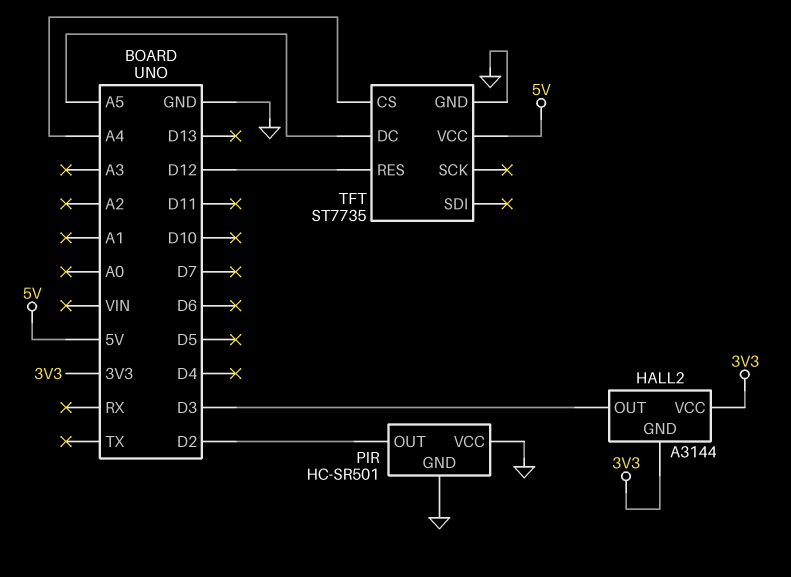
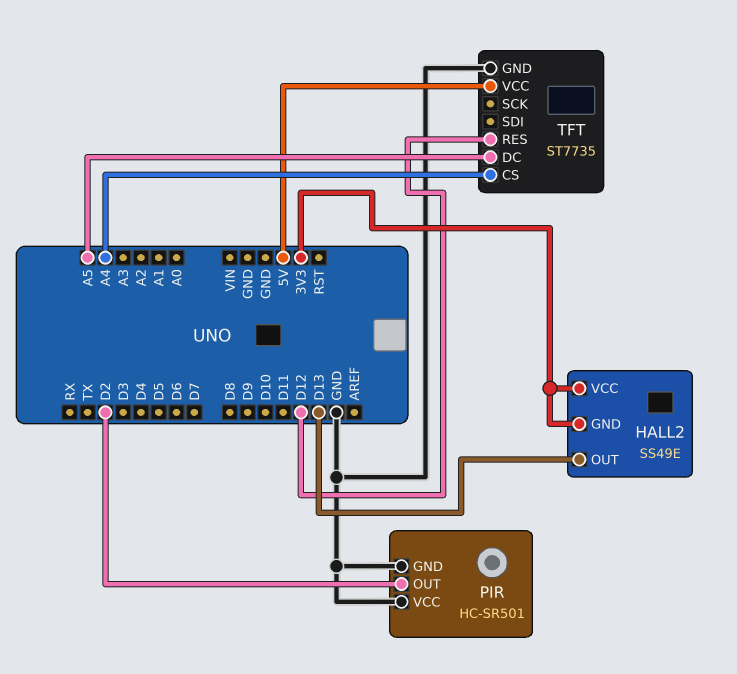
HALL2: A3144 -> SS49E
HALL2 pin OUT: D3 -> D13

